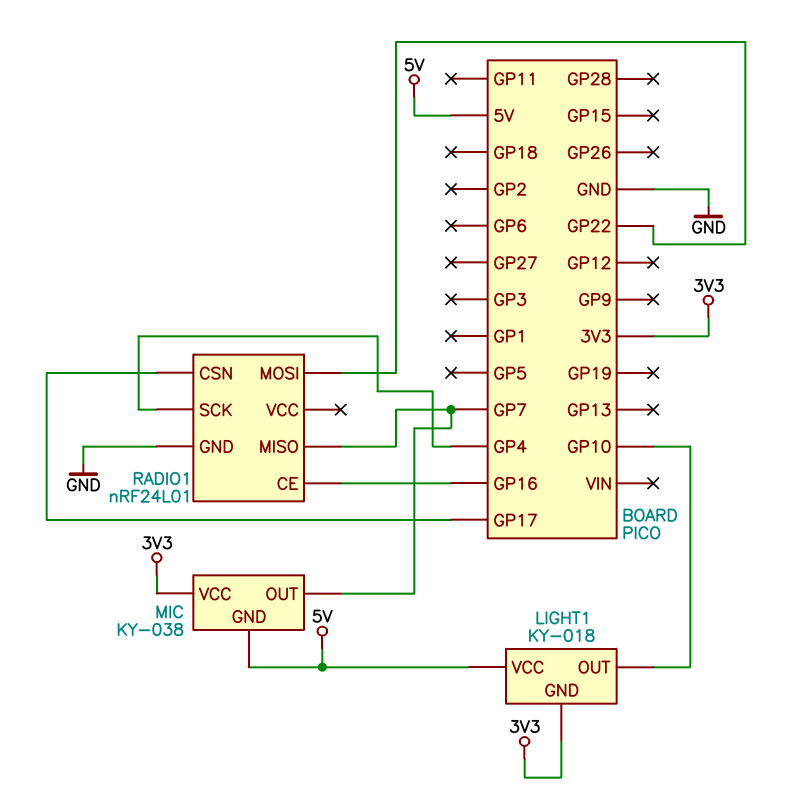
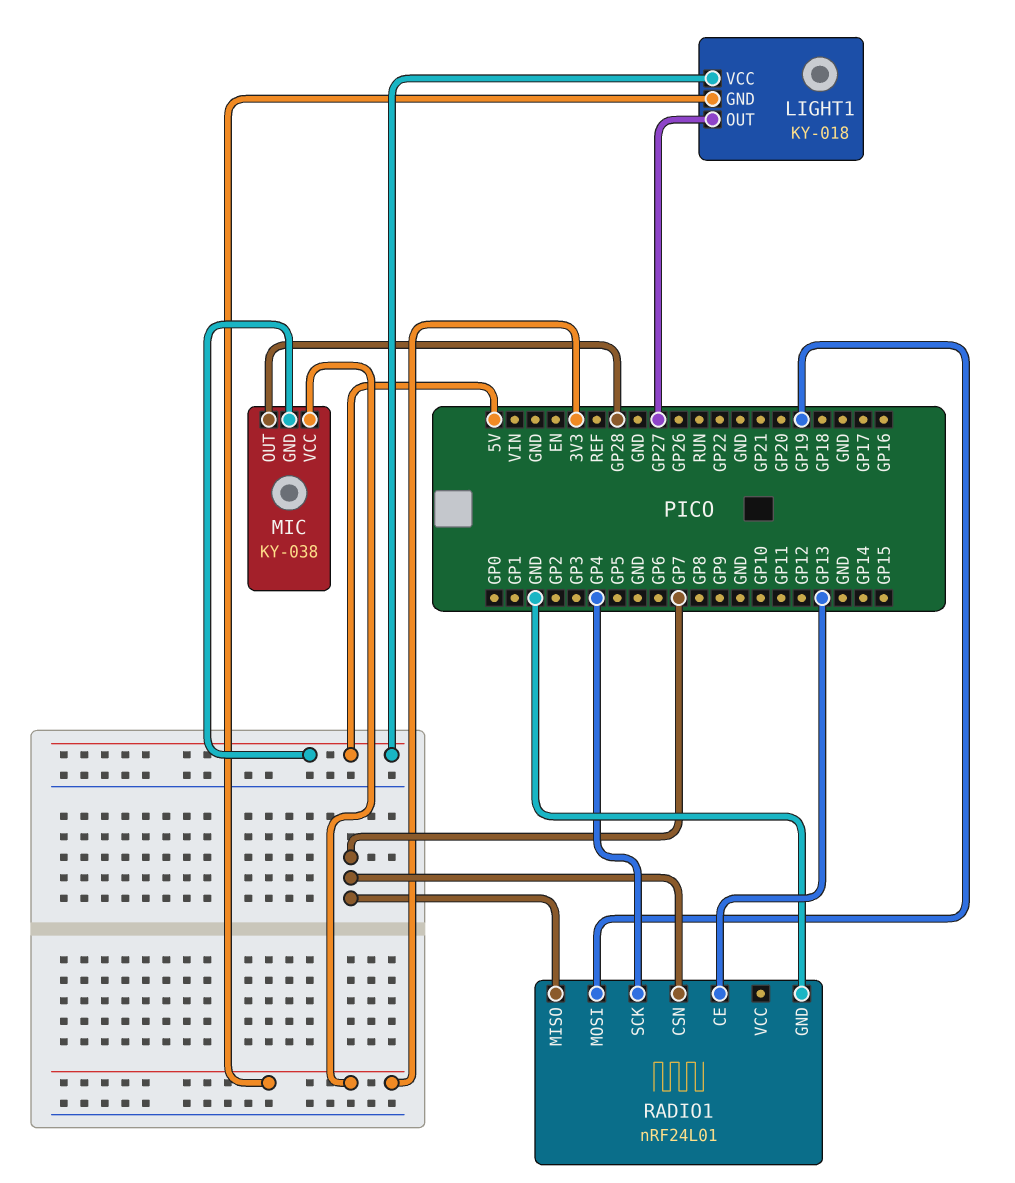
LIGHT1 pin OUT: GP10 -> GP27
MIC pin OUT: GP7 -> GP28
RADIO1 pin CE: GP16 -> GP13
RADIO1 pin CSN: GP17 -> GP7
RADIO1 pin MOSI: GP22 -> GP19

